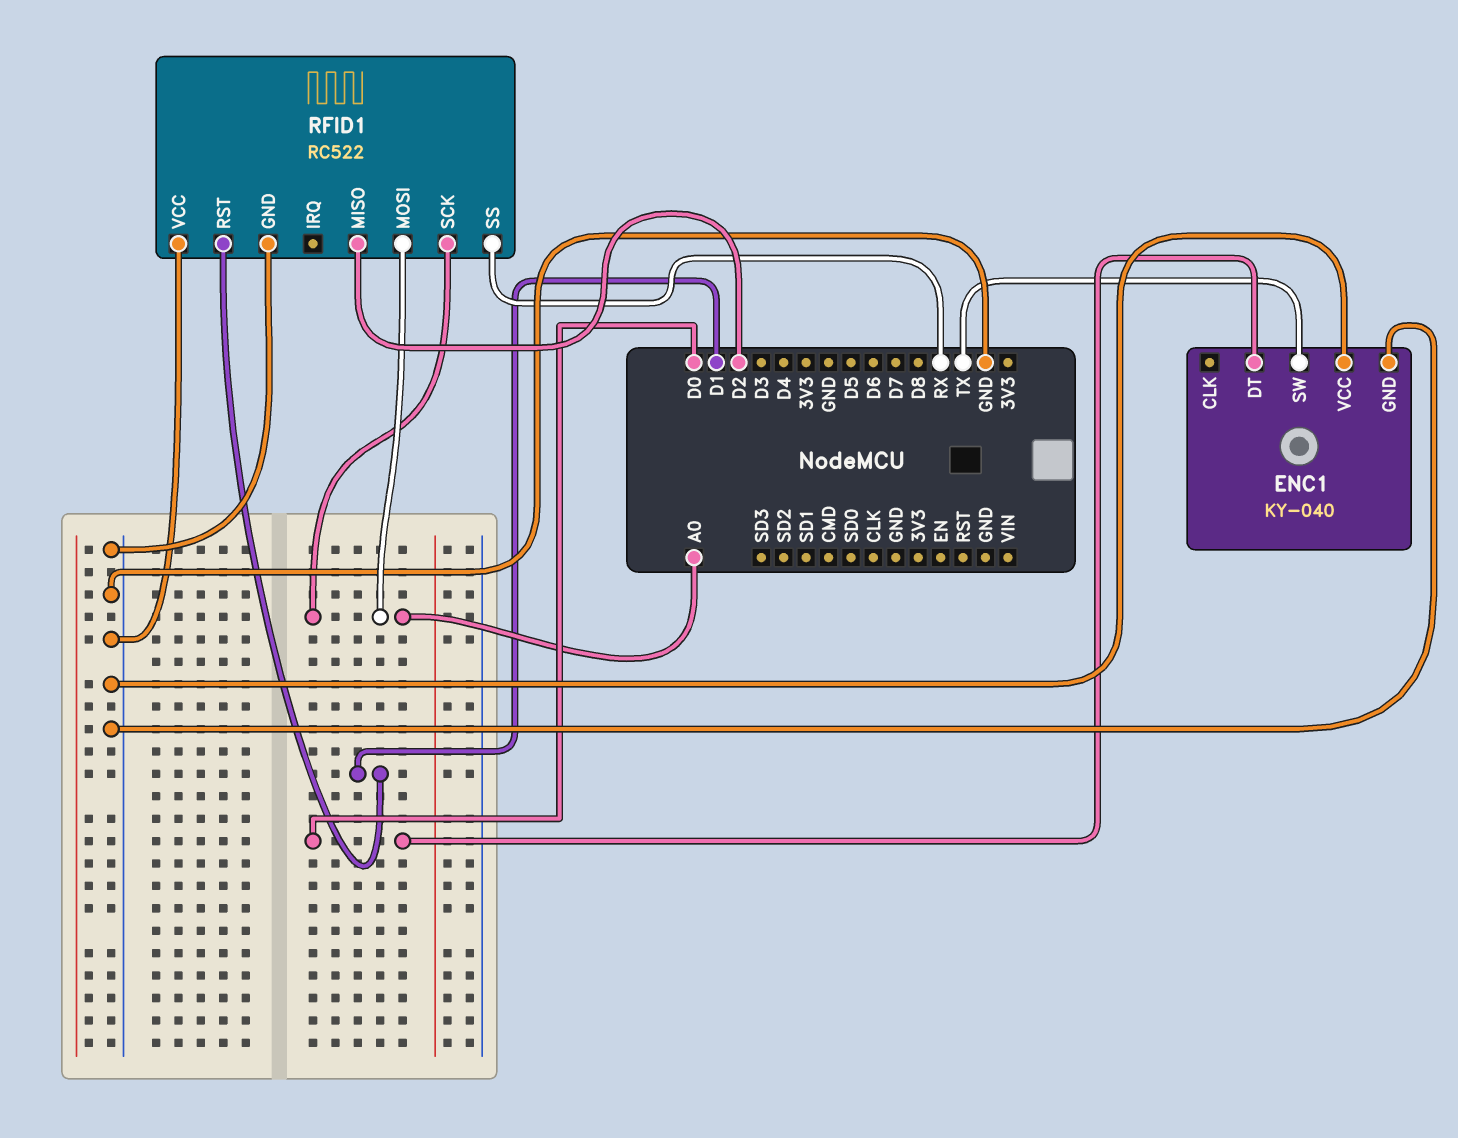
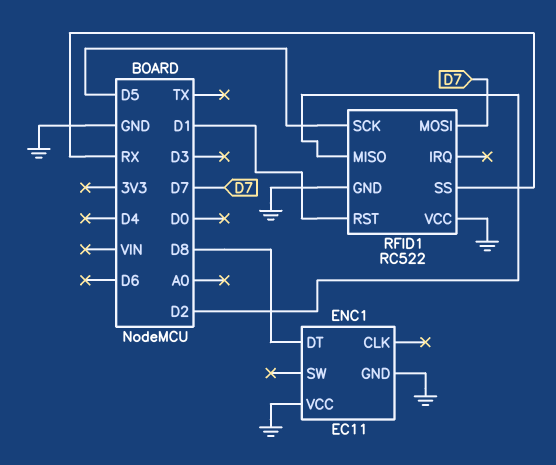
ENC1: KY-040 -> EC11
ENC1 pin DT: D0 -> D8
ENC1 pin SW: TX -> none
RFID1 pin MOSI: A0 -> D7
RFID1 pin SCK: A0 -> D5

